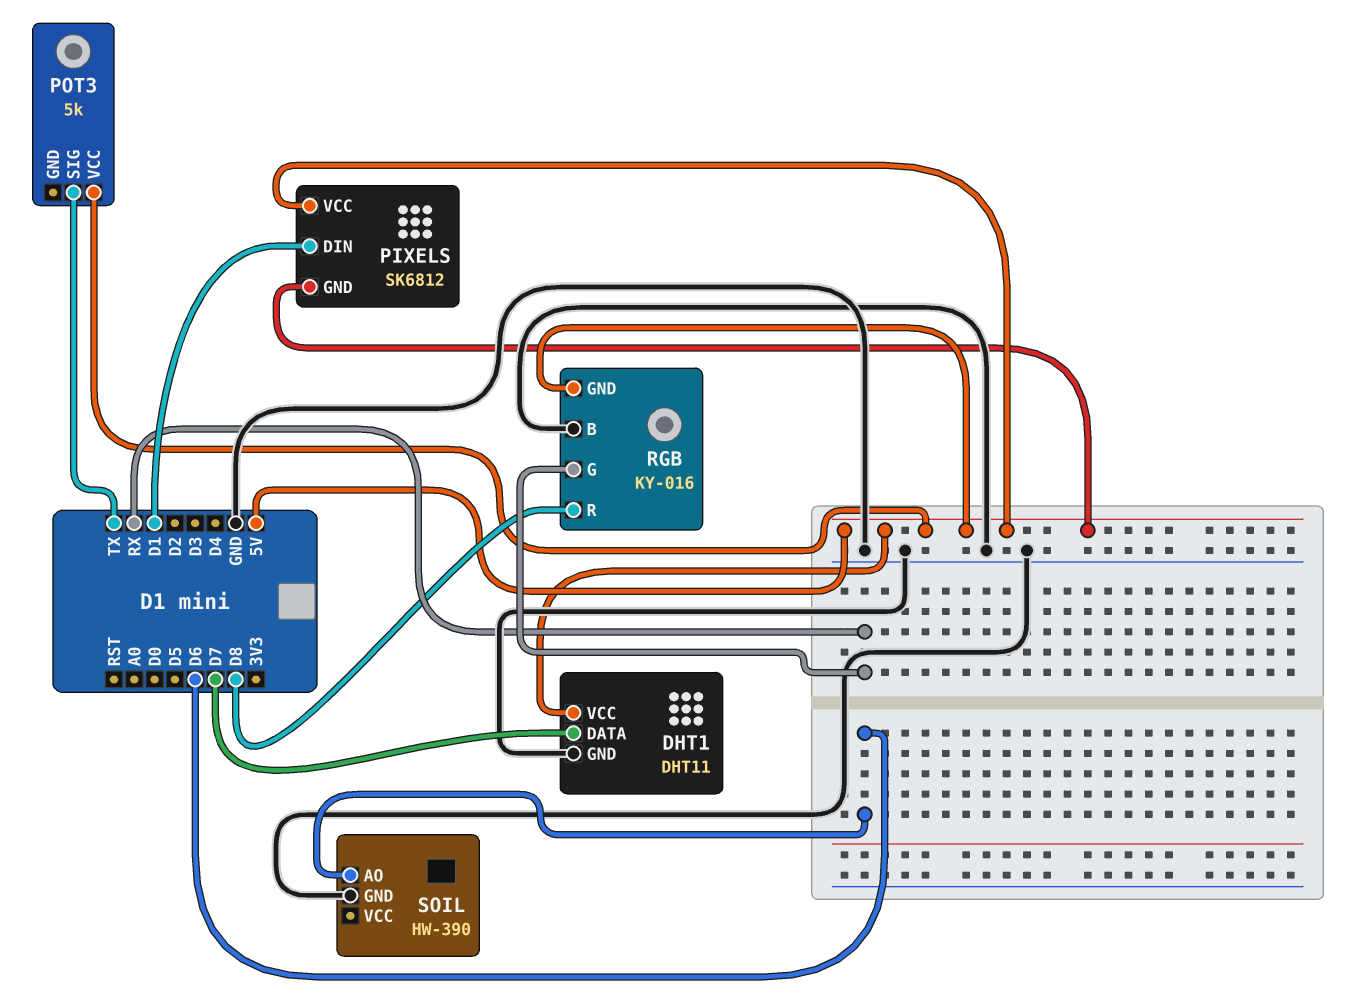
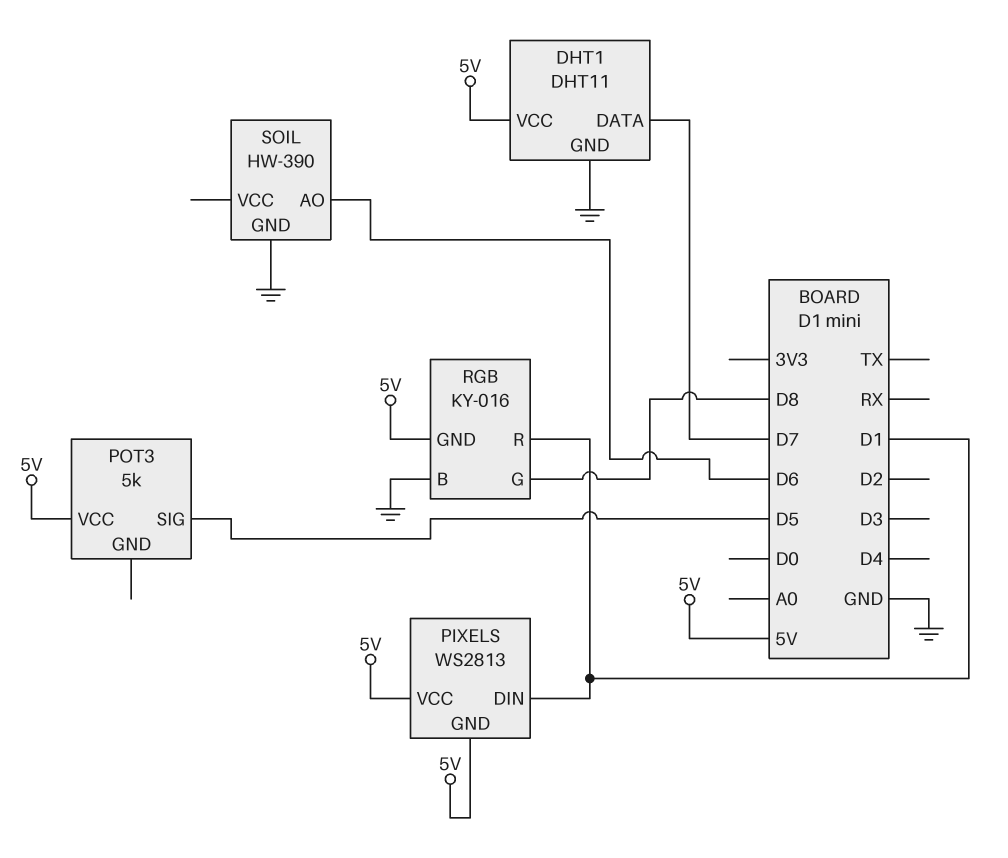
PIXELS: SK6812 -> WS2813
POT3 pin SIG: TX -> D5
RGB pin G: RX -> D8
RGB pin R: D8 -> D1

